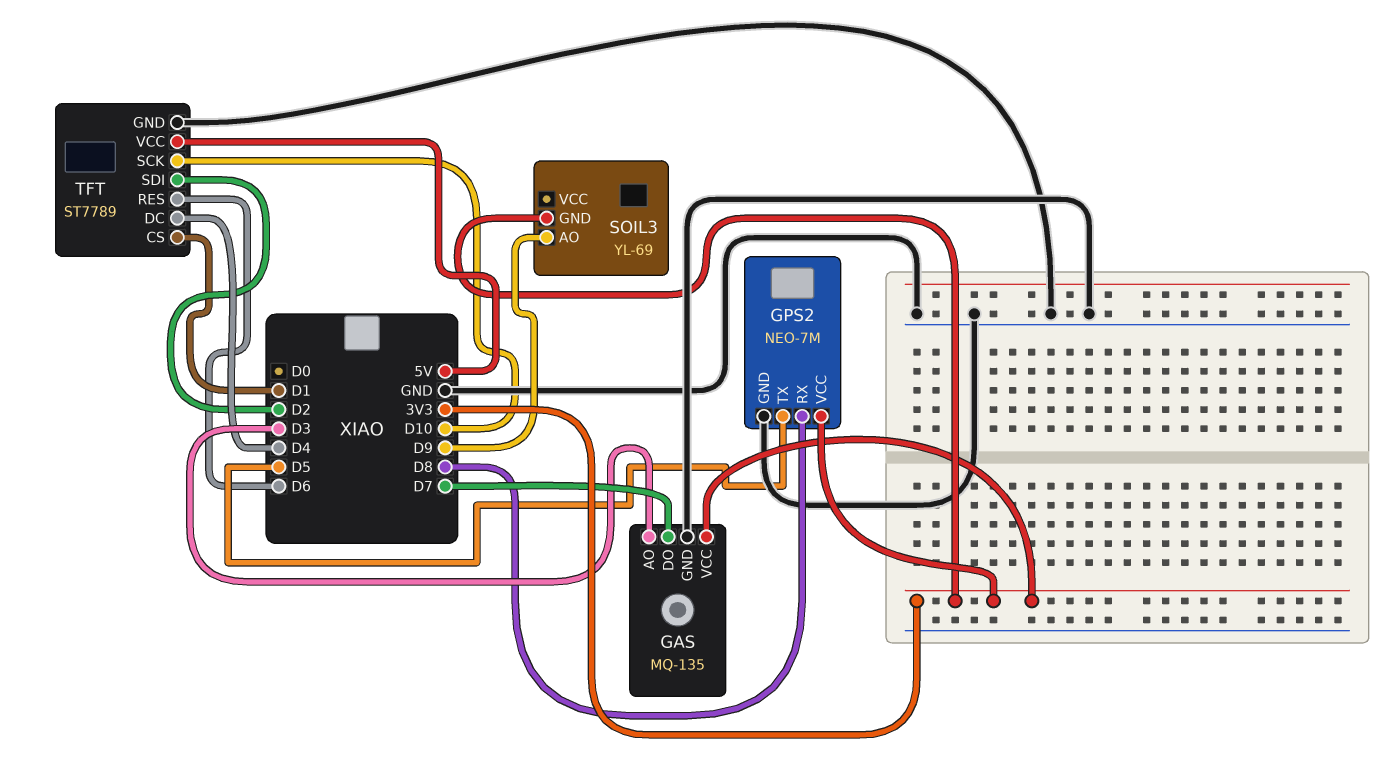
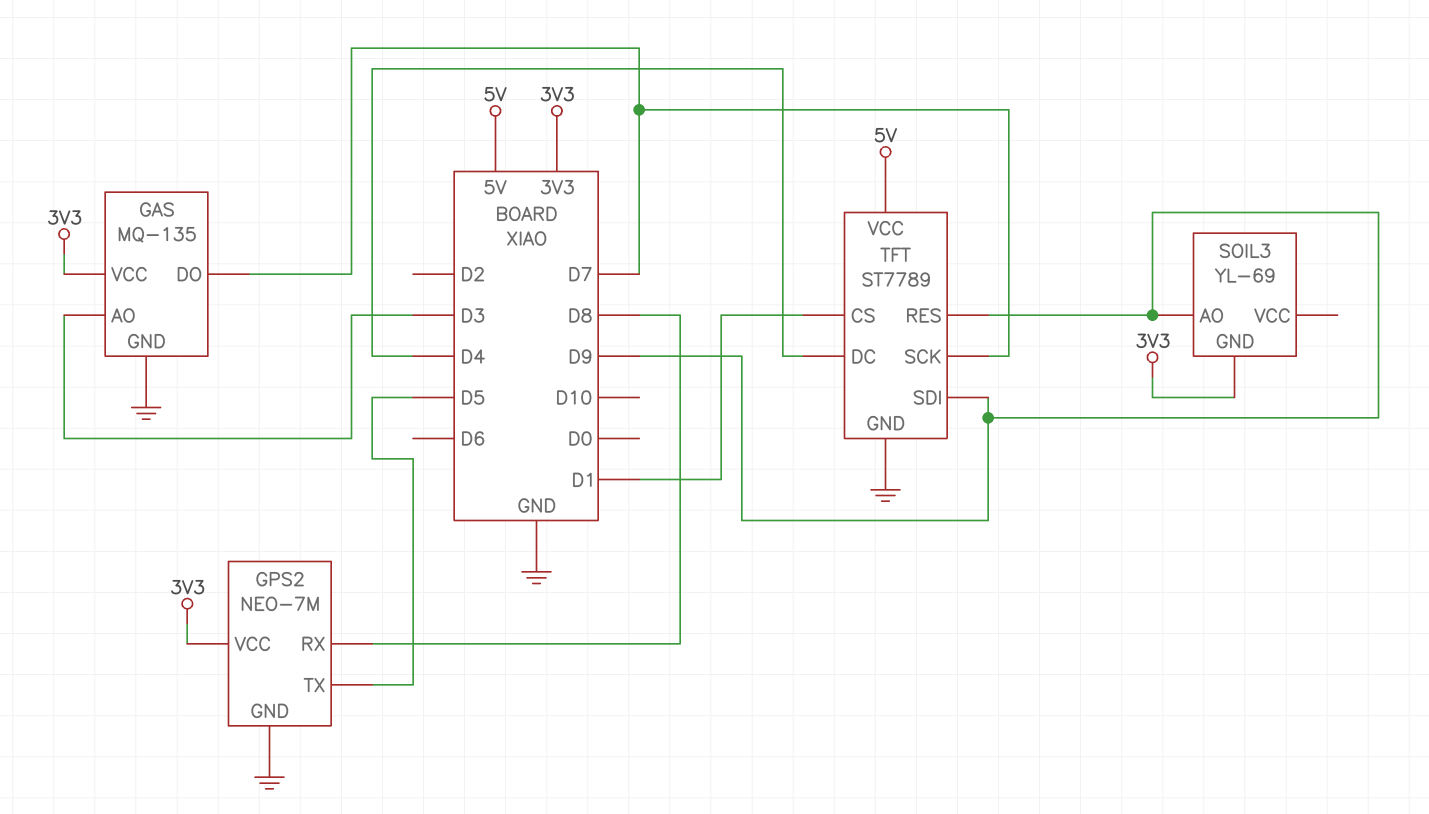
TFT pin RES: D6 -> D9
TFT pin SCK: D10 -> D7
TFT pin SDI: D2 -> D9

